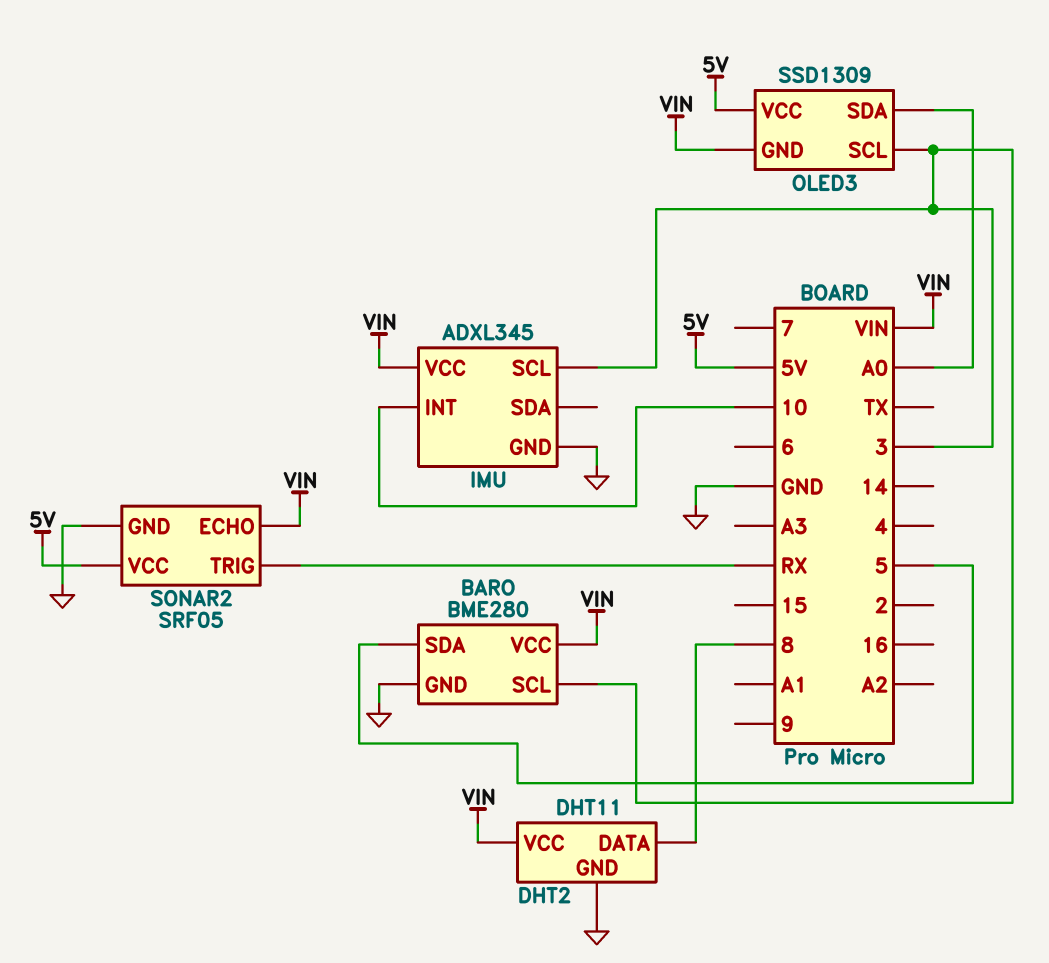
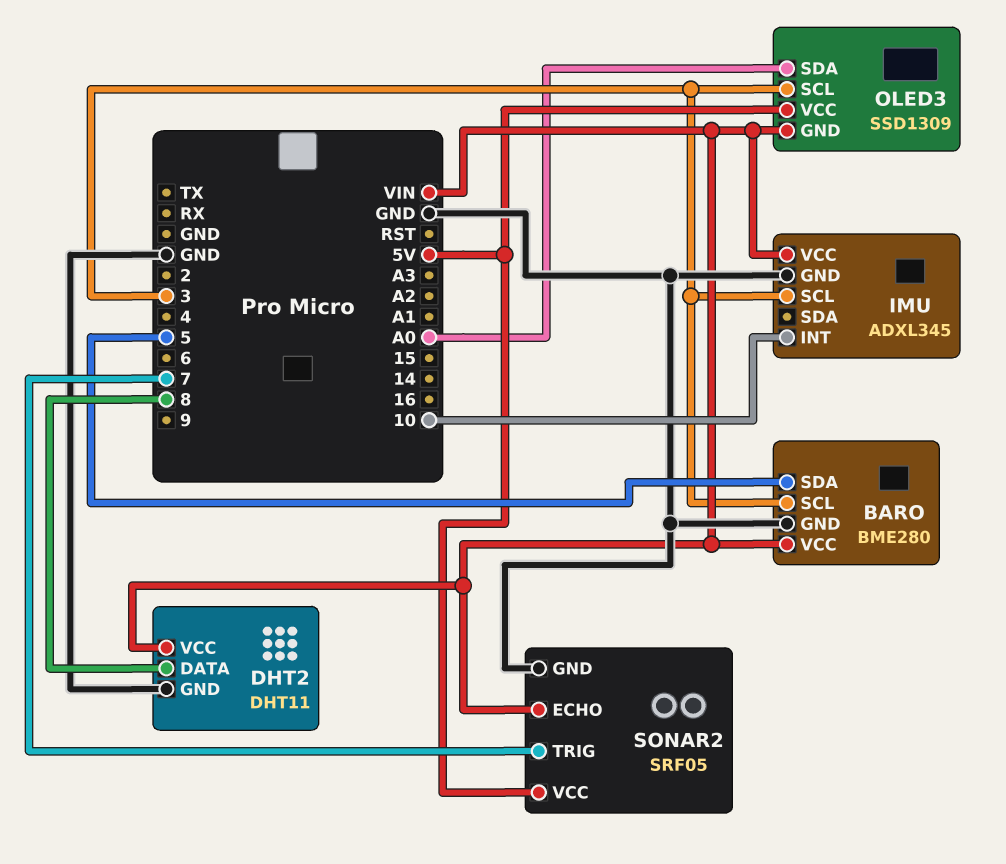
SONAR2 pin TRIG: RX -> 7

